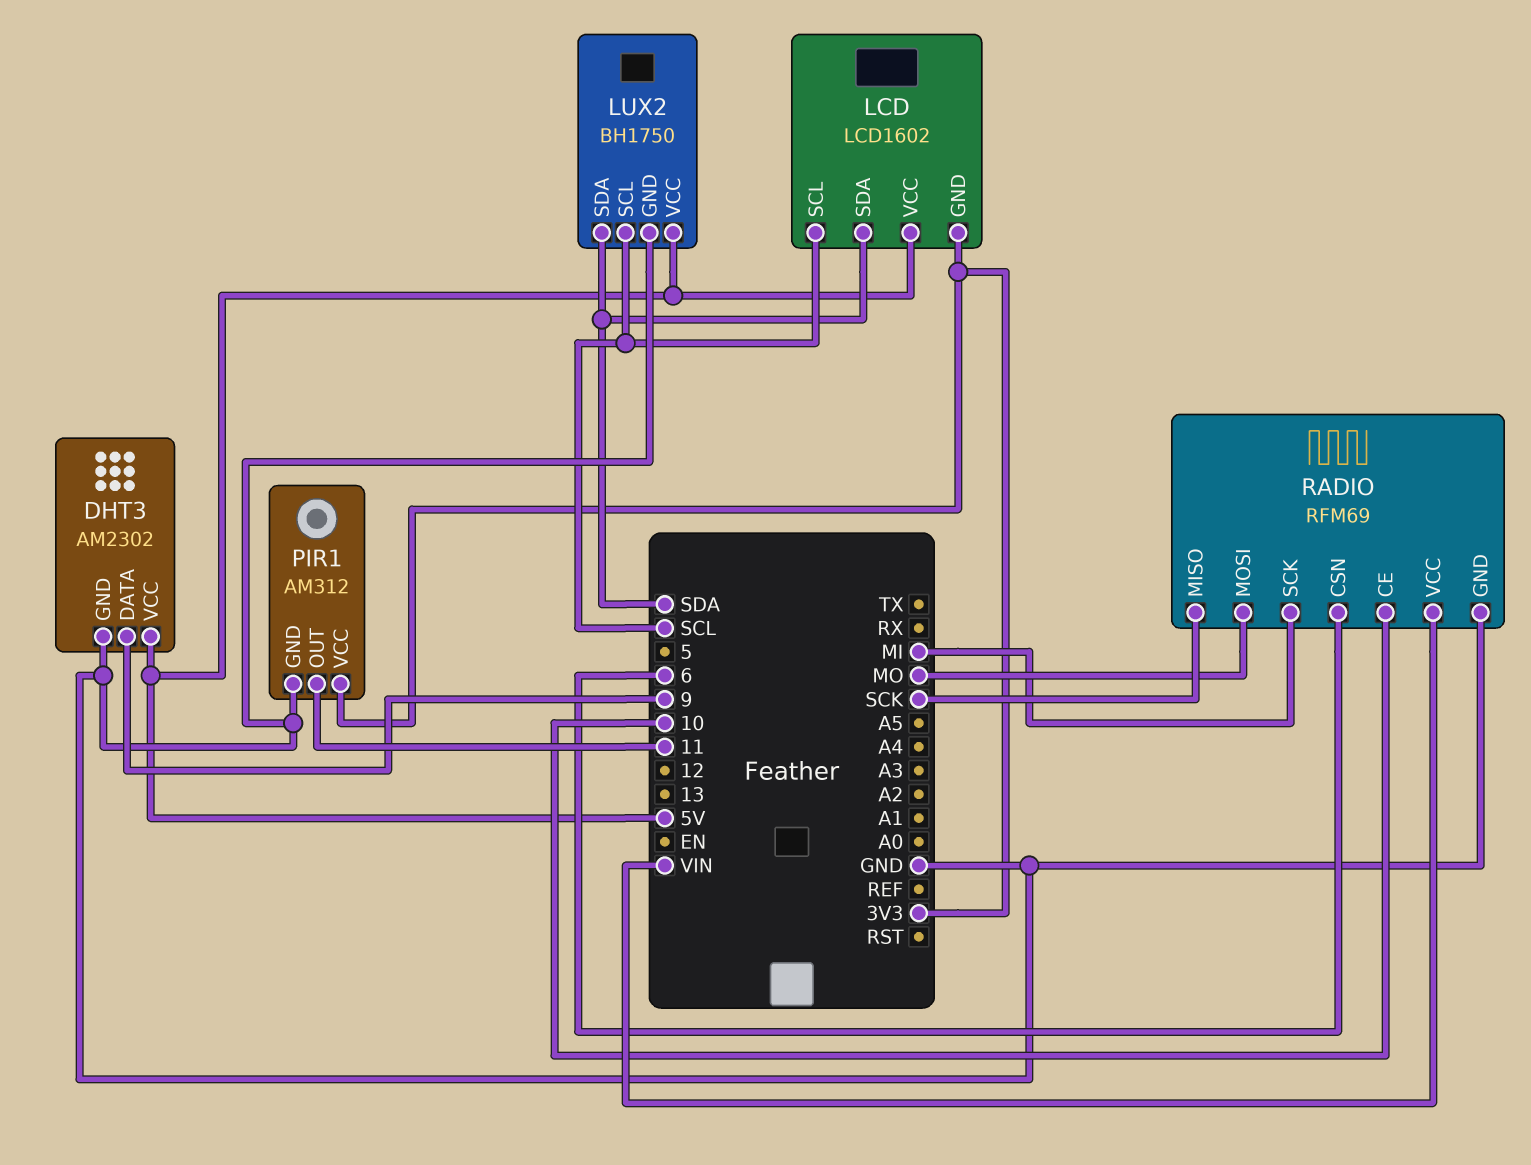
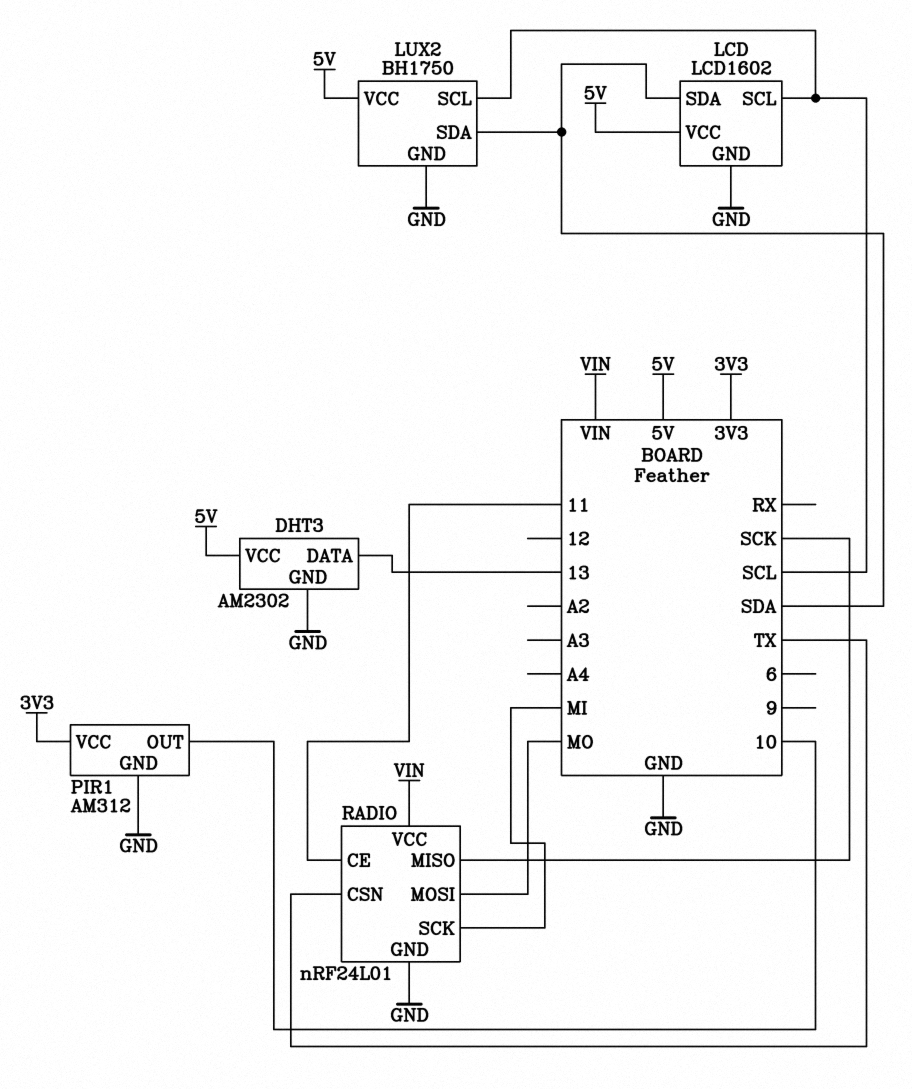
DHT3 pin DATA: 9 -> 13
LCD pin GND: 3V3 -> GND
PIR1 pin OUT: 11 -> 10
RADIO: RFM69 -> nRF24L01
RADIO pin CE: 10 -> 11
RADIO pin CSN: 6 -> TX

